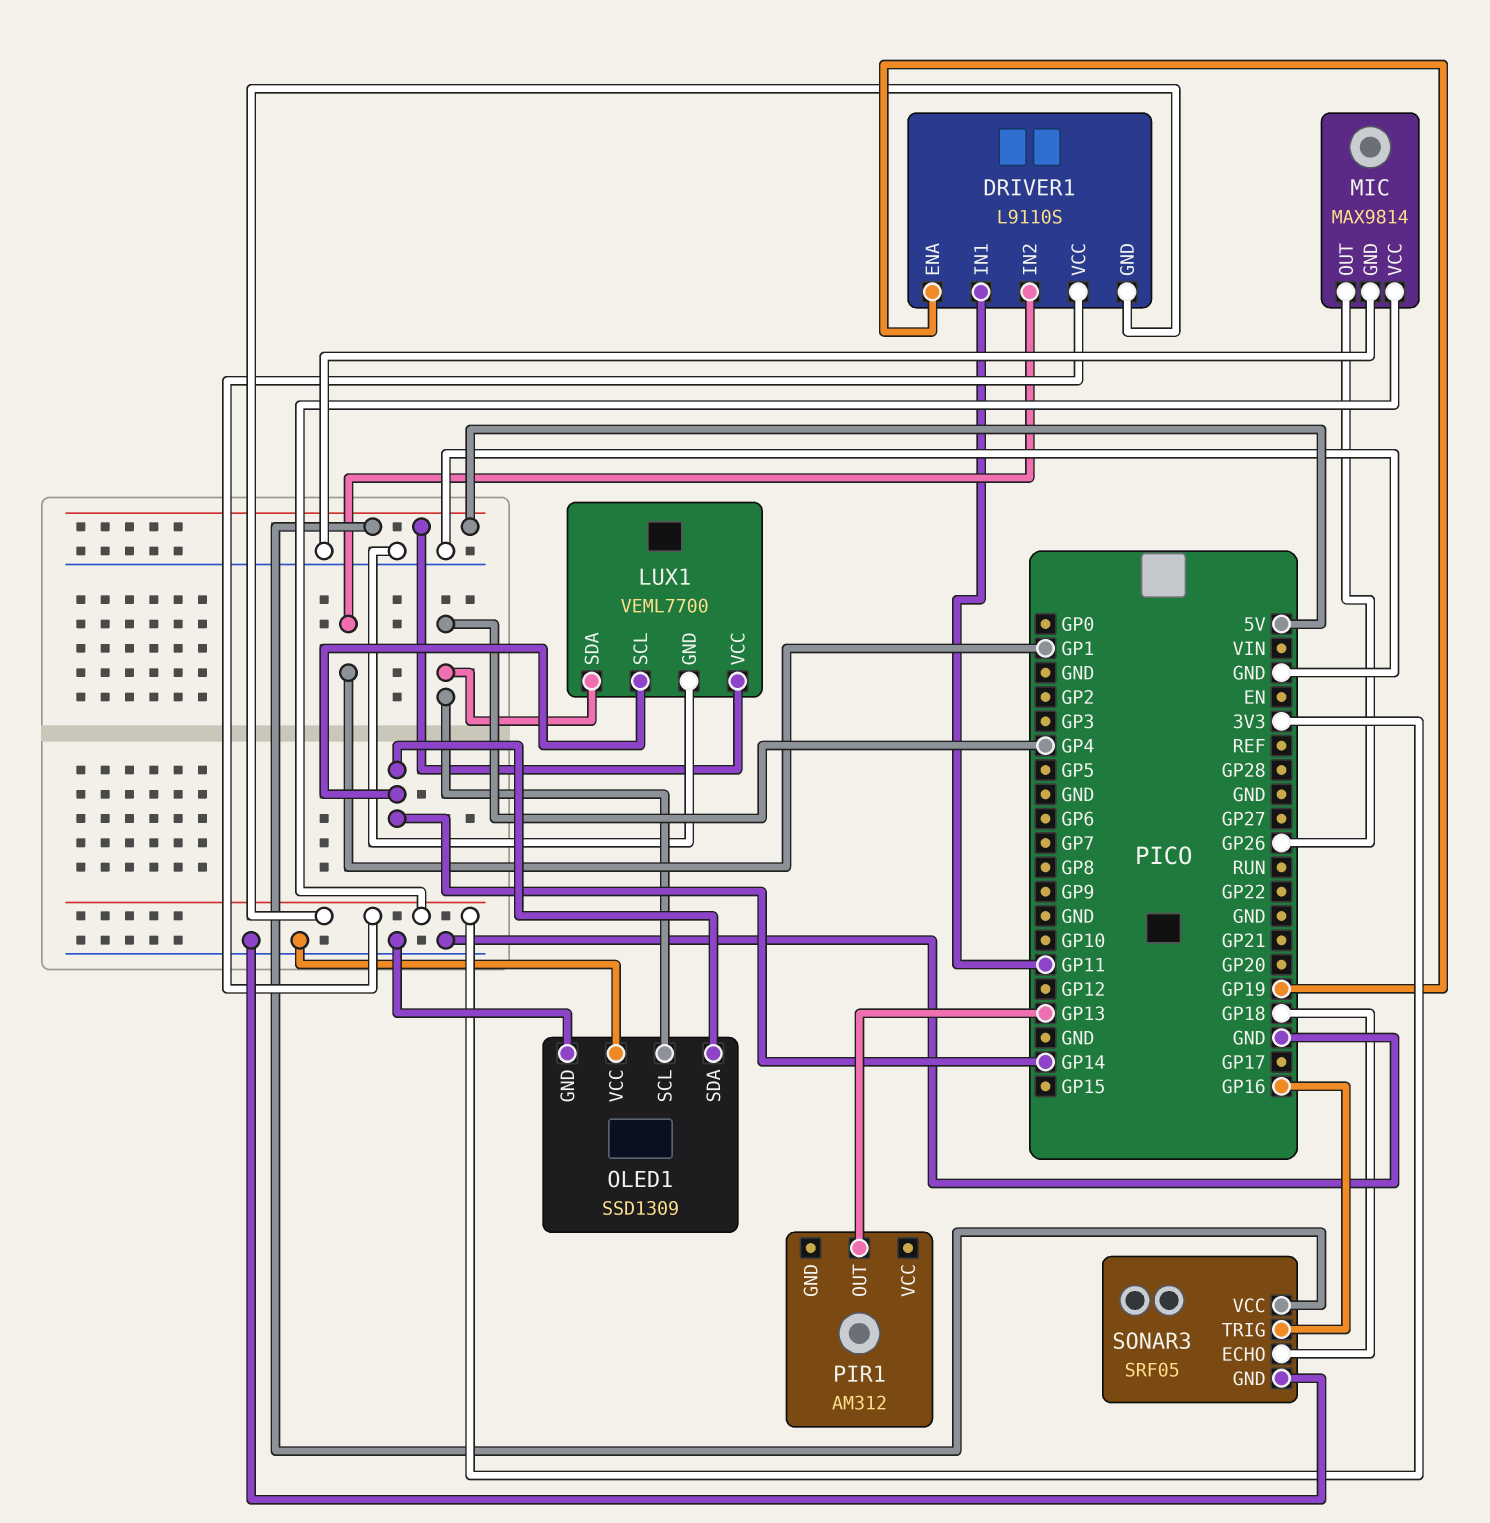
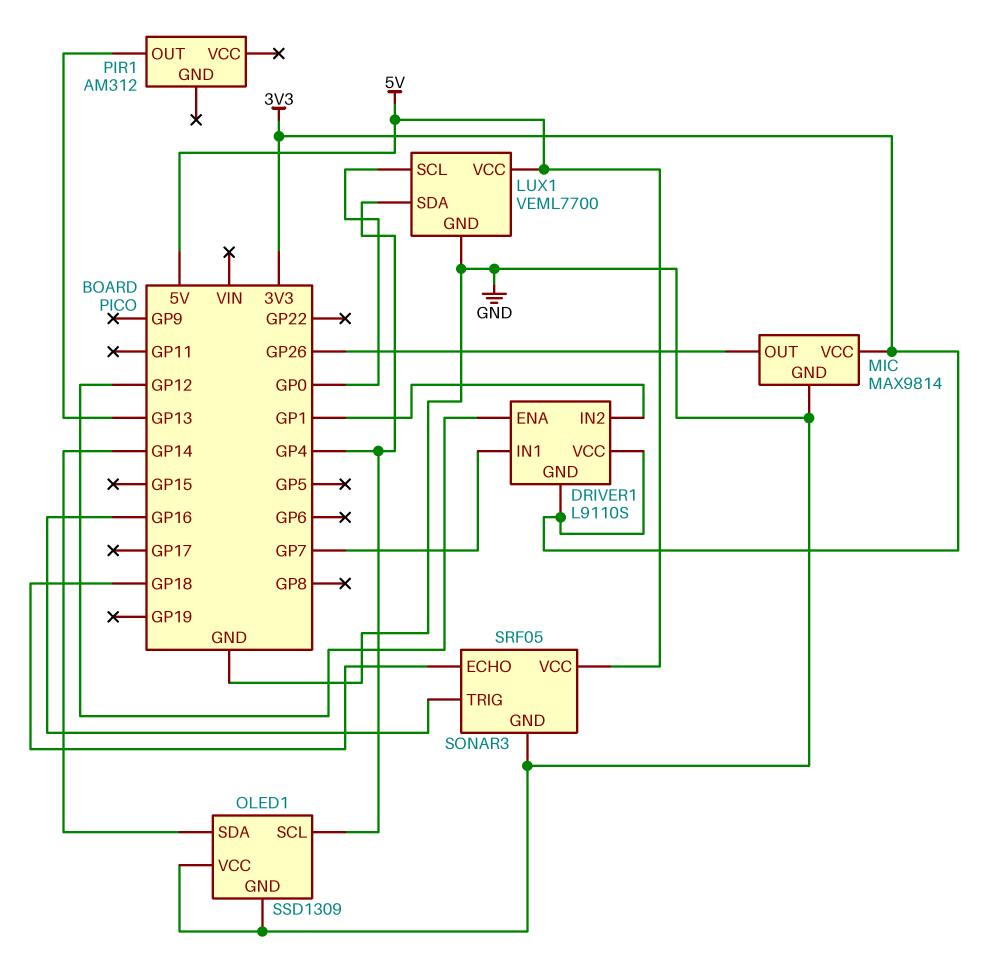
DRIVER1 pin ENA: GP19 -> GP12
DRIVER1 pin IN1: GP11 -> GP7
LUX1 pin SCL: GP14 -> GP0

